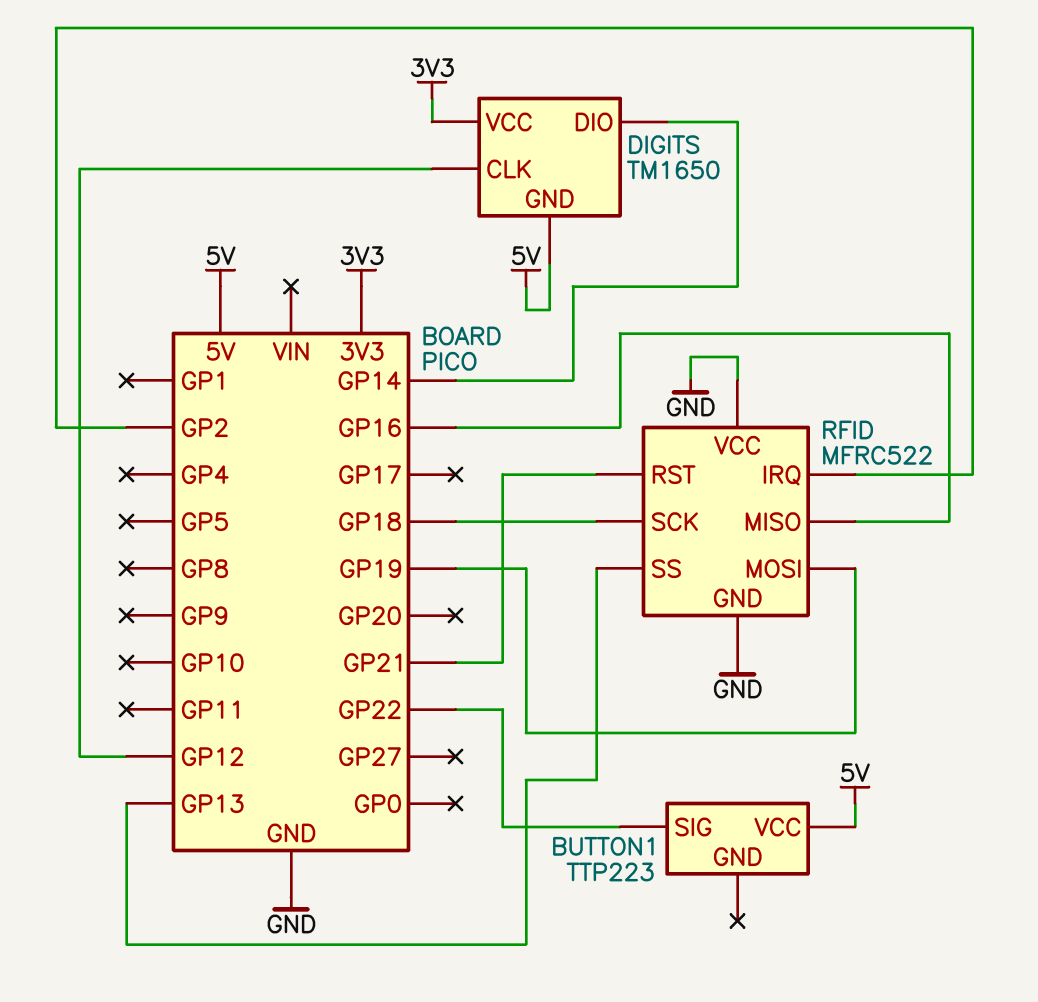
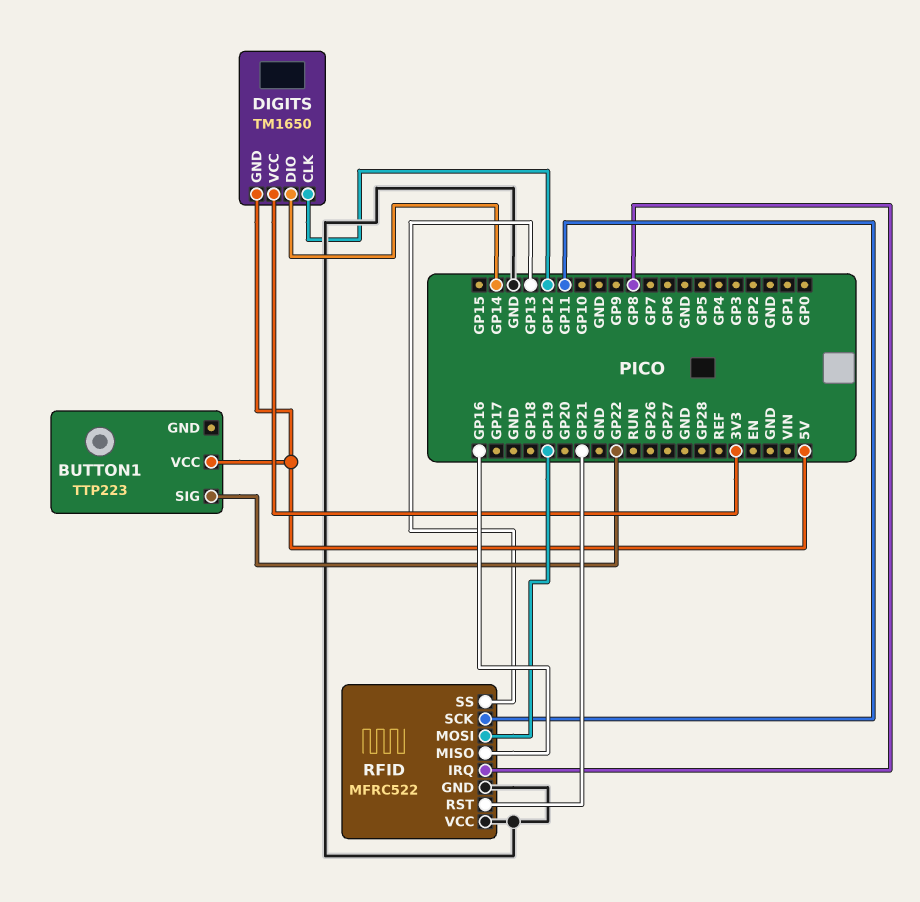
RFID pin IRQ: GP2 -> GP8
RFID pin SCK: GP18 -> GP11

